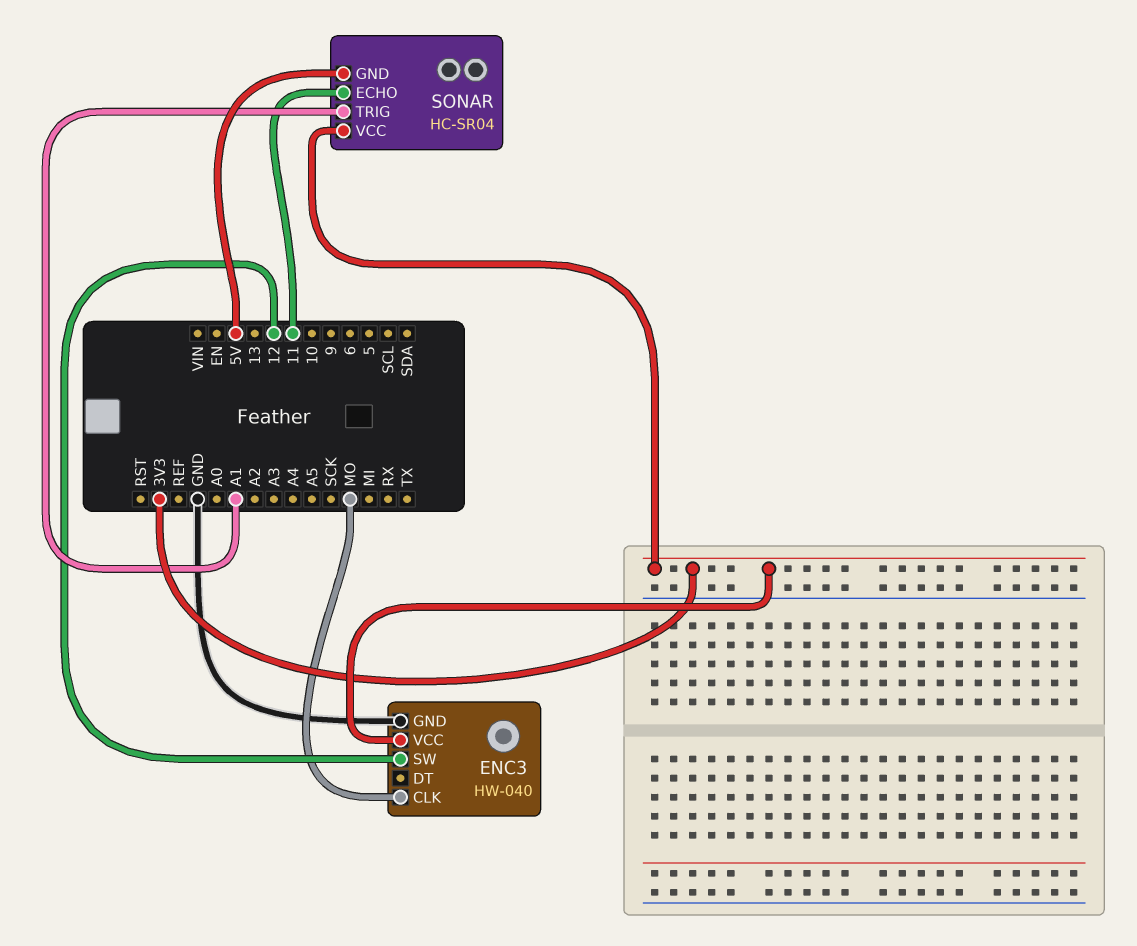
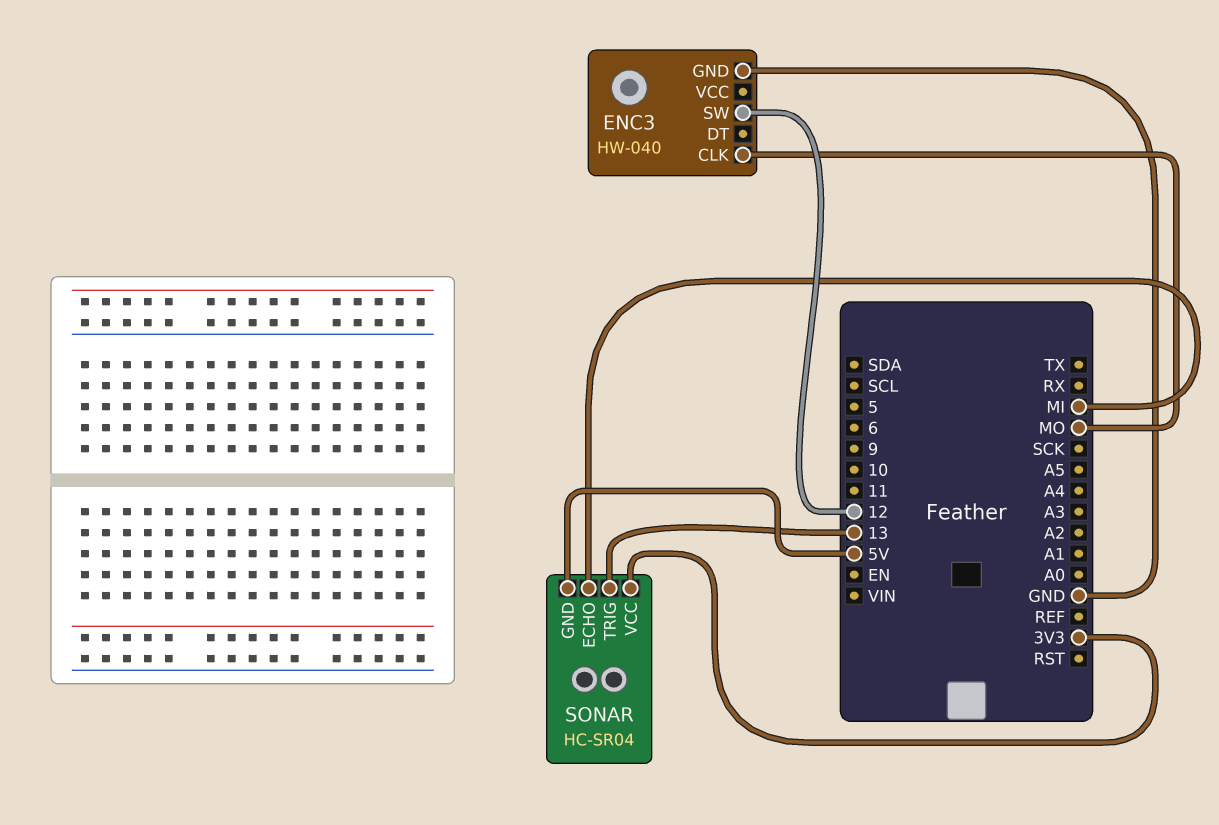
ENC3 pin VCC: 3V3 -> none
SONAR pin ECHO: 11 -> MI
SONAR pin TRIG: A1 -> 13

